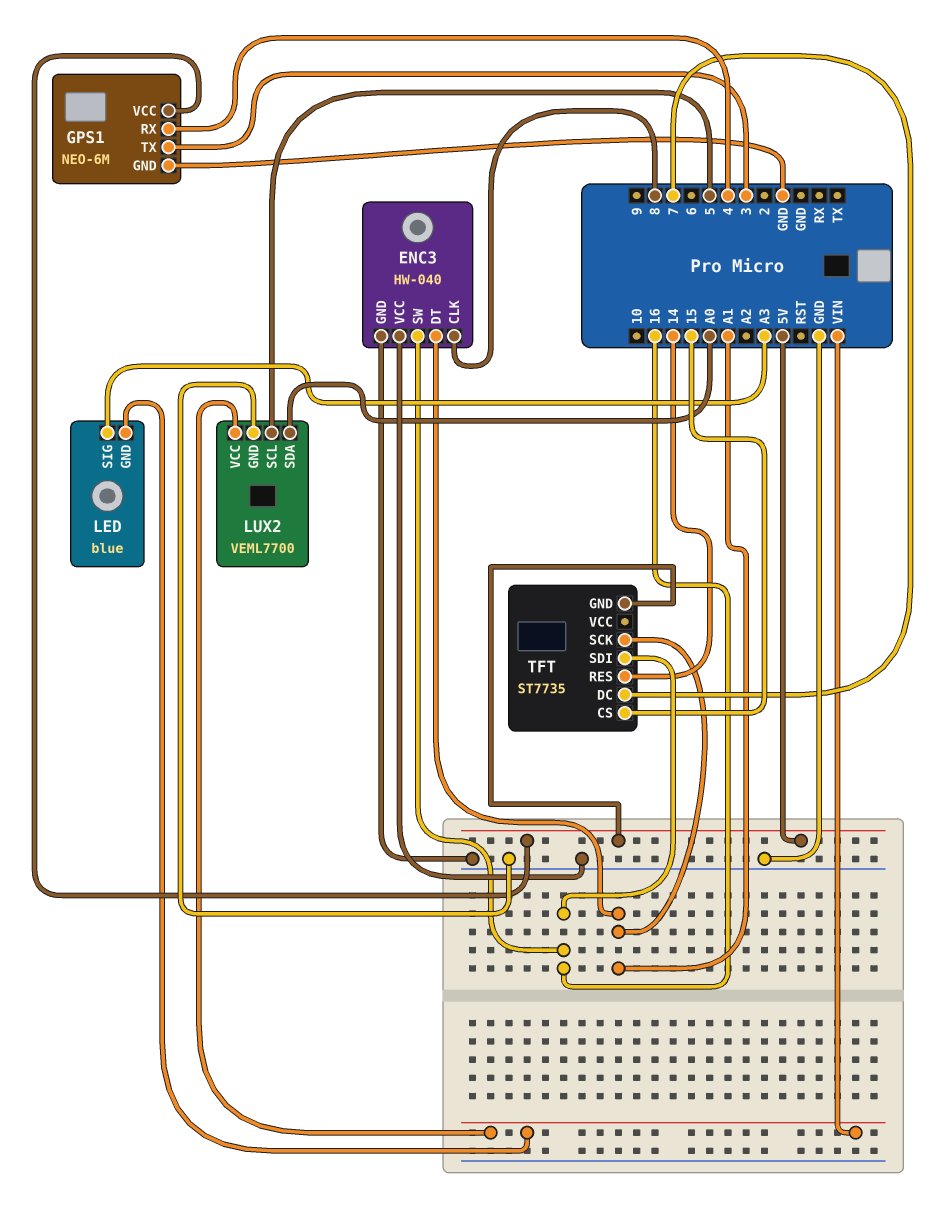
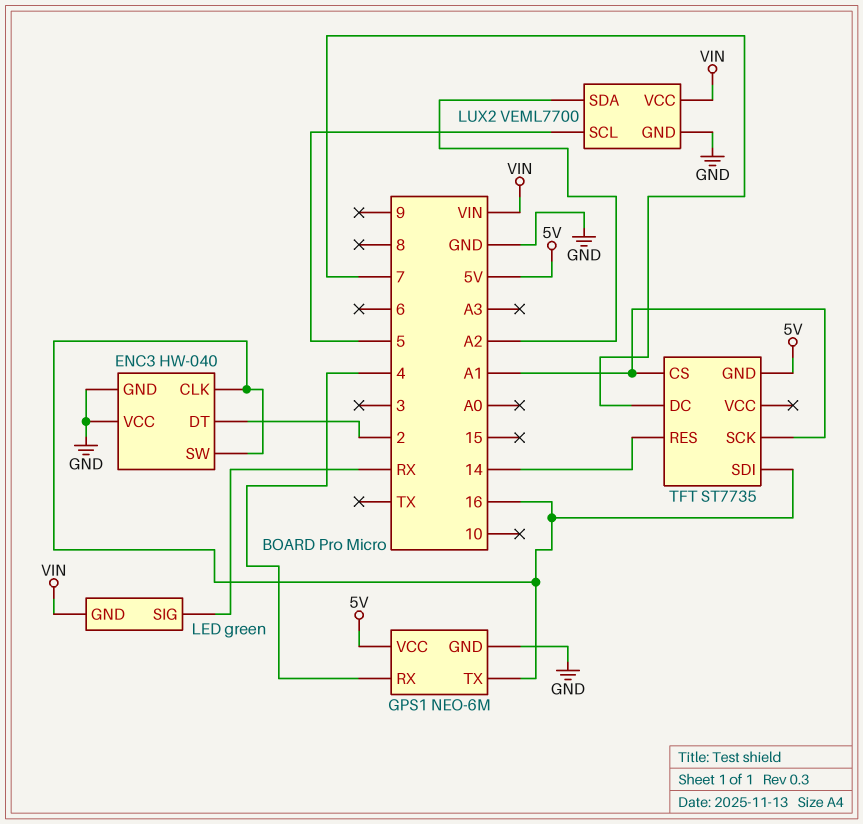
ENC3 pin CLK: 8 -> 16
ENC3 pin DT: A1 -> 2
GPS1 pin TX: 3 -> 16
LED: blue -> green
LED pin SIG: A3 -> RX
LUX2 pin SDA: A0 -> A2
TFT pin CS: 15 -> A1

